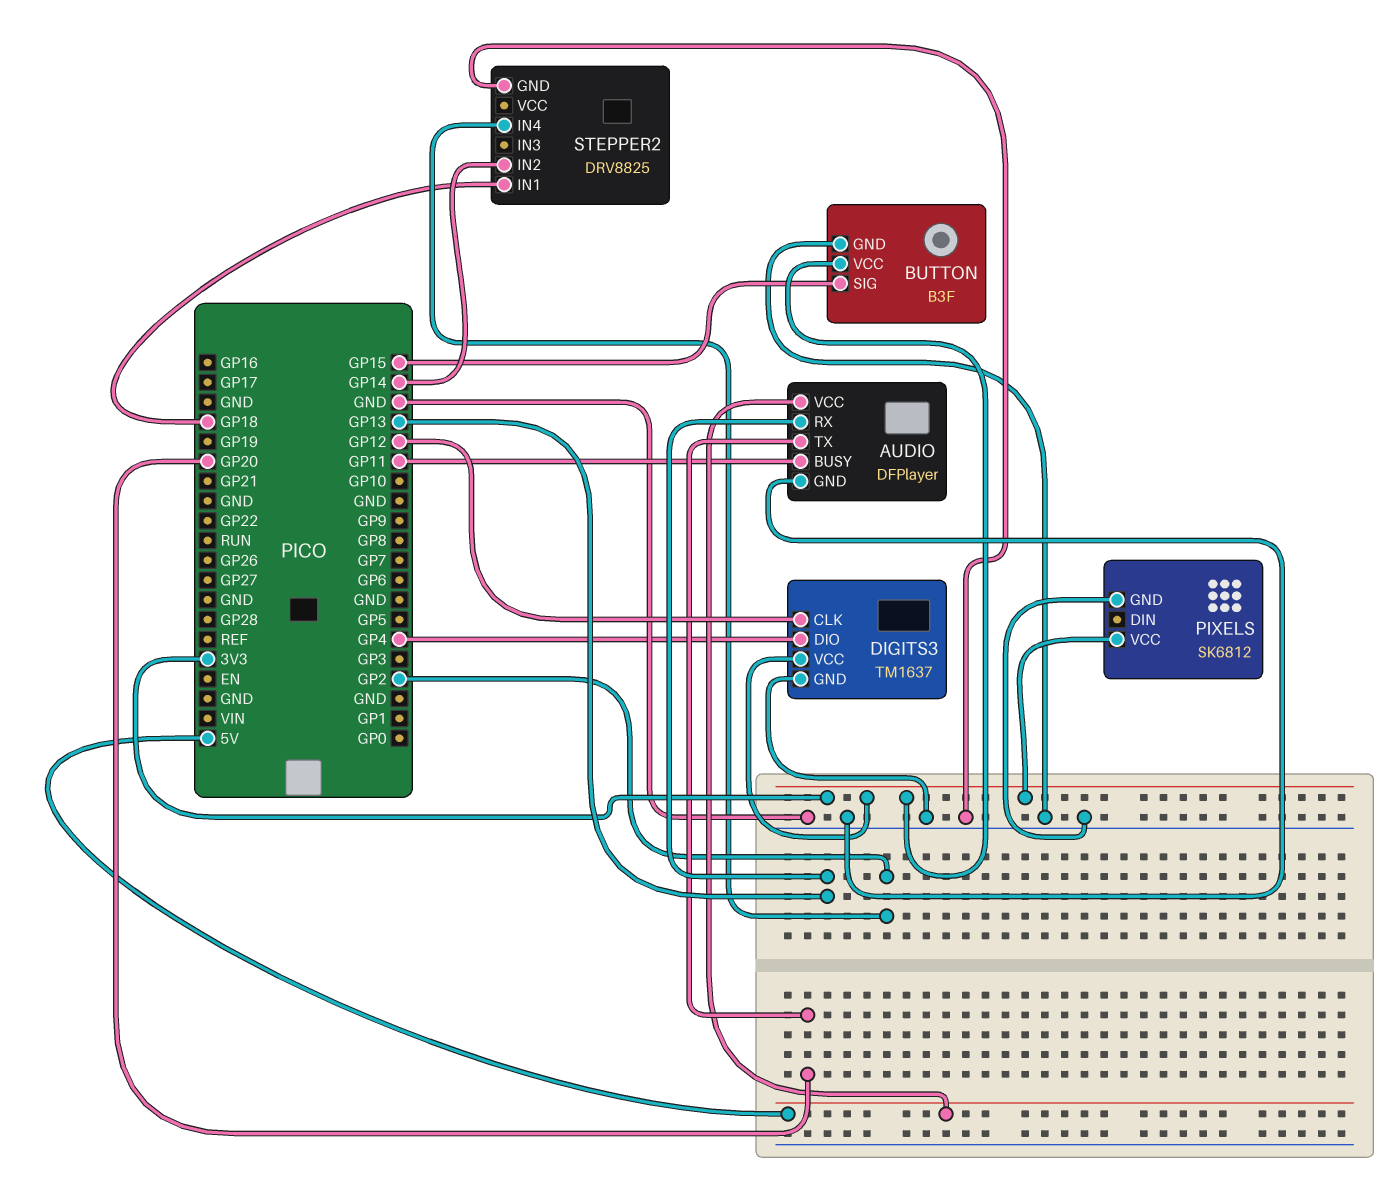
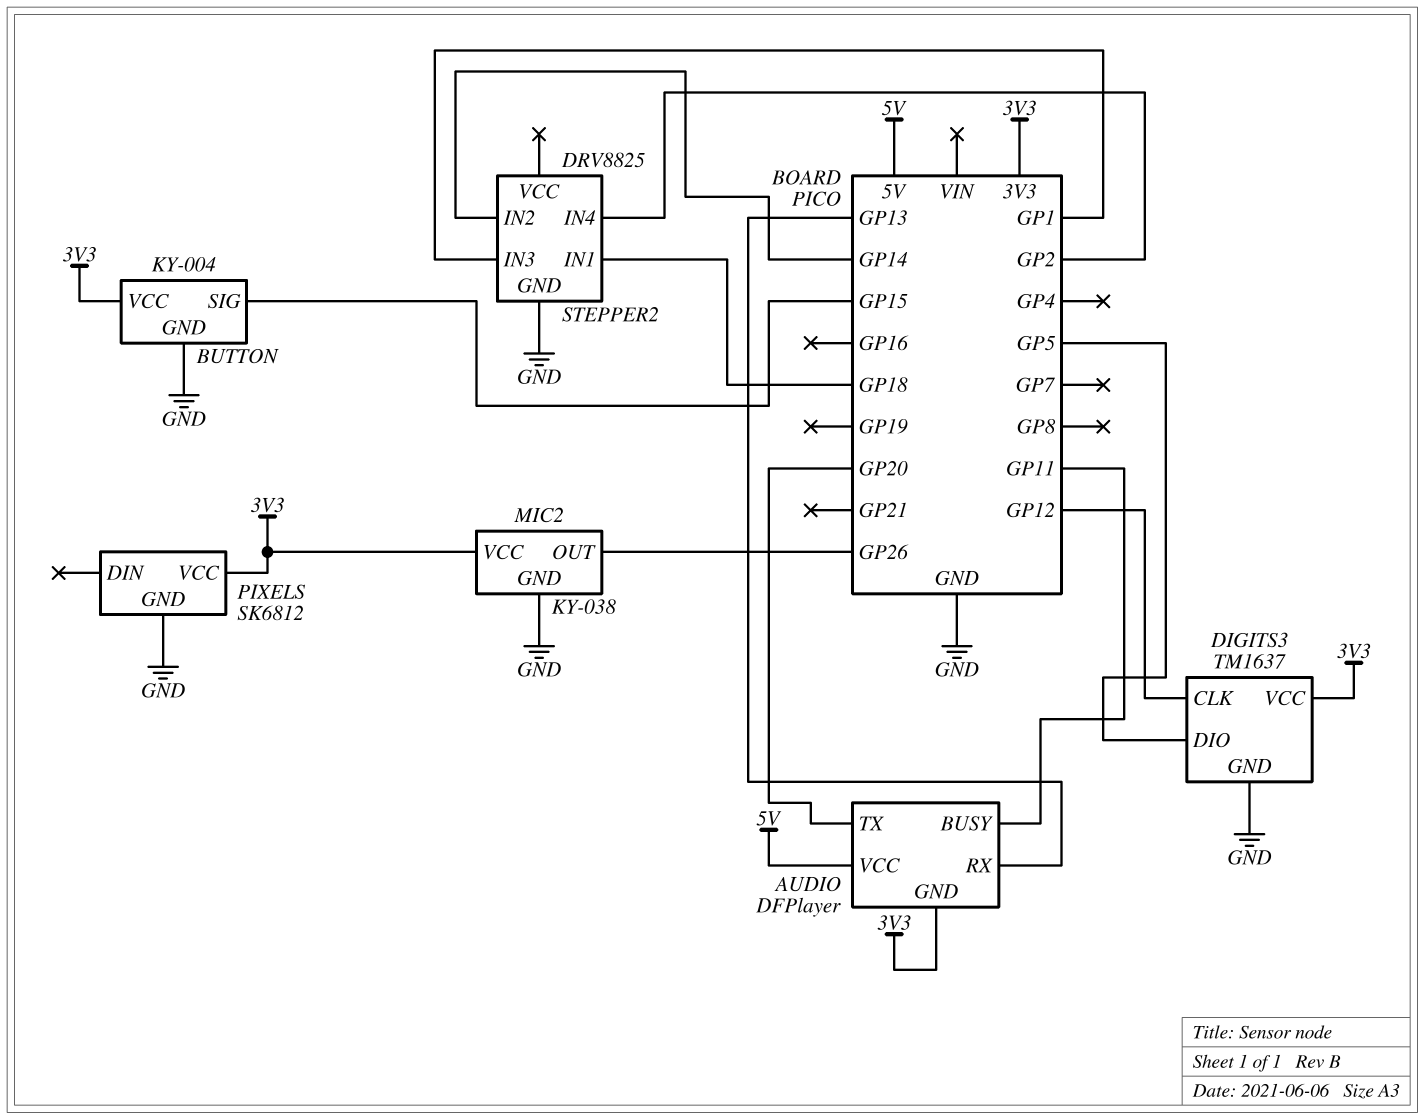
AUDIO pin GND: GND -> 3V3
BUTTON: B3F -> KY-004
DIGITS3 pin DIO: GP4 -> GP5
MIC2: none -> KY-038
MIC2 pin GND: none -> GND
MIC2 pin OUT: none -> GP26
MIC2 pin VCC: none -> 3V3
STEPPER2 pin IN3: none -> GP1

